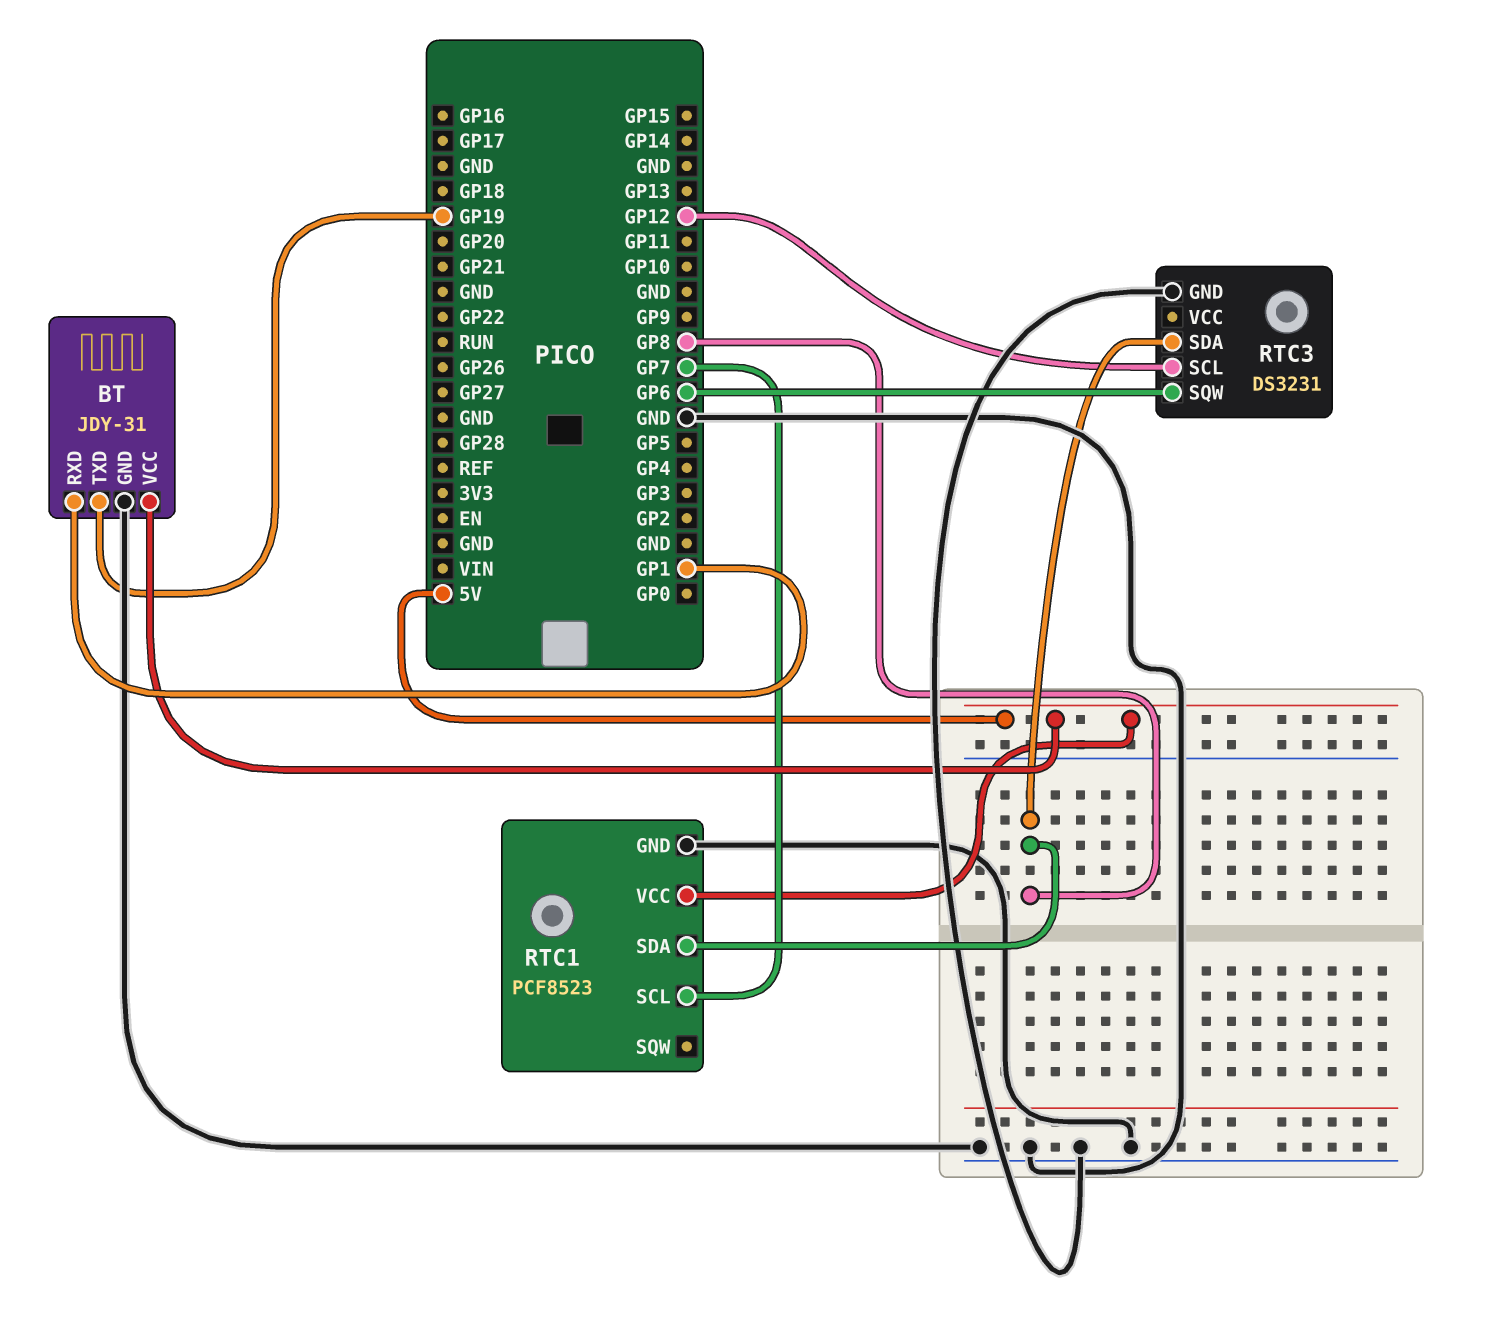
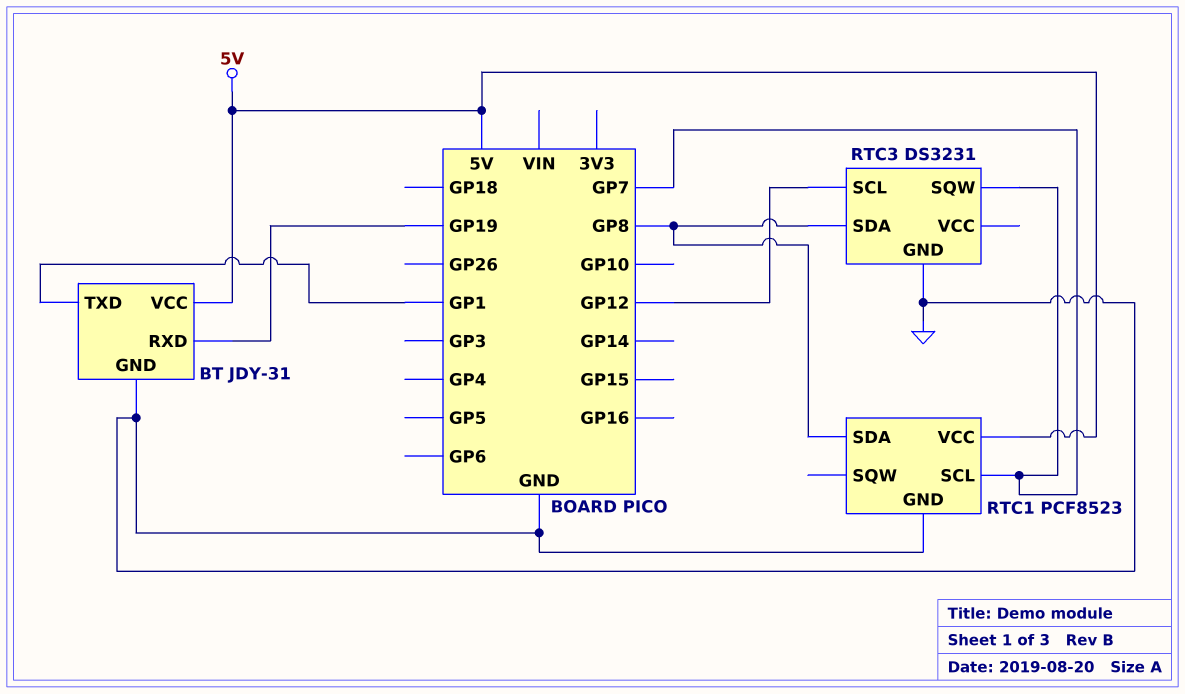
BT pin RXD: GP1 -> GP19
BT pin TXD: GP19 -> GP1
RTC3 pin SQW: GP6 -> GP7

